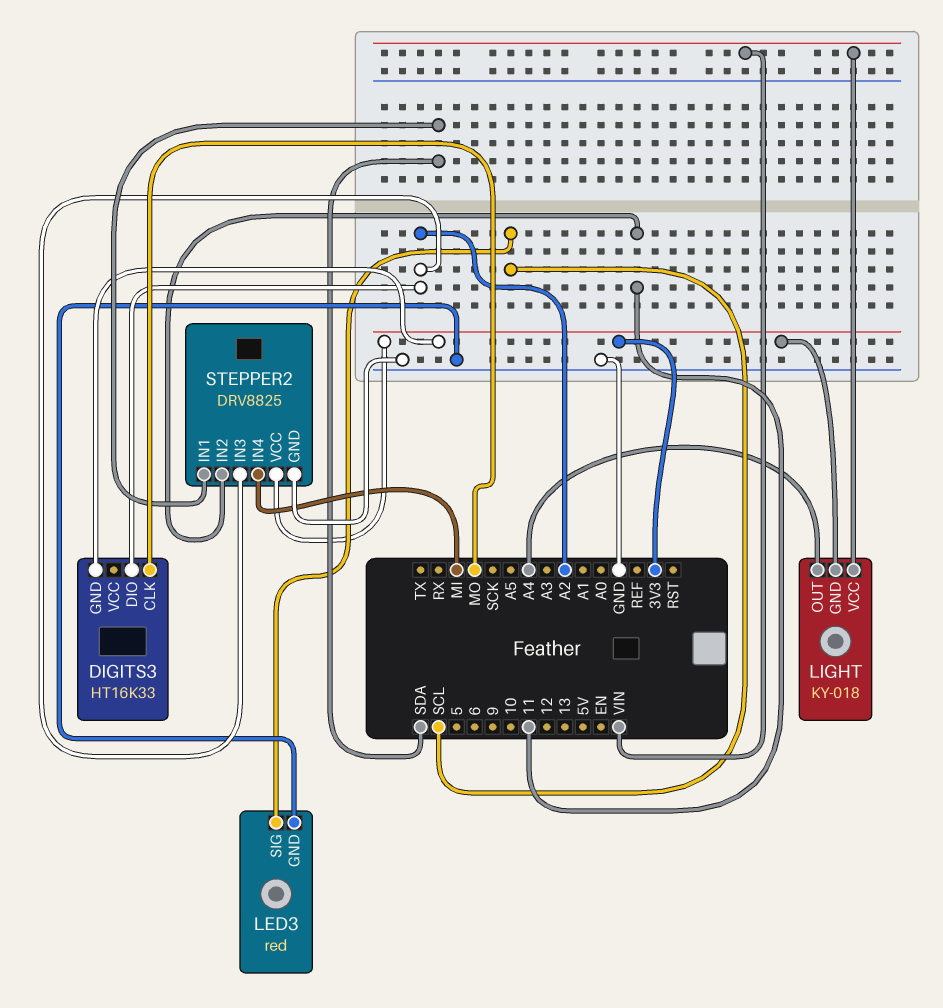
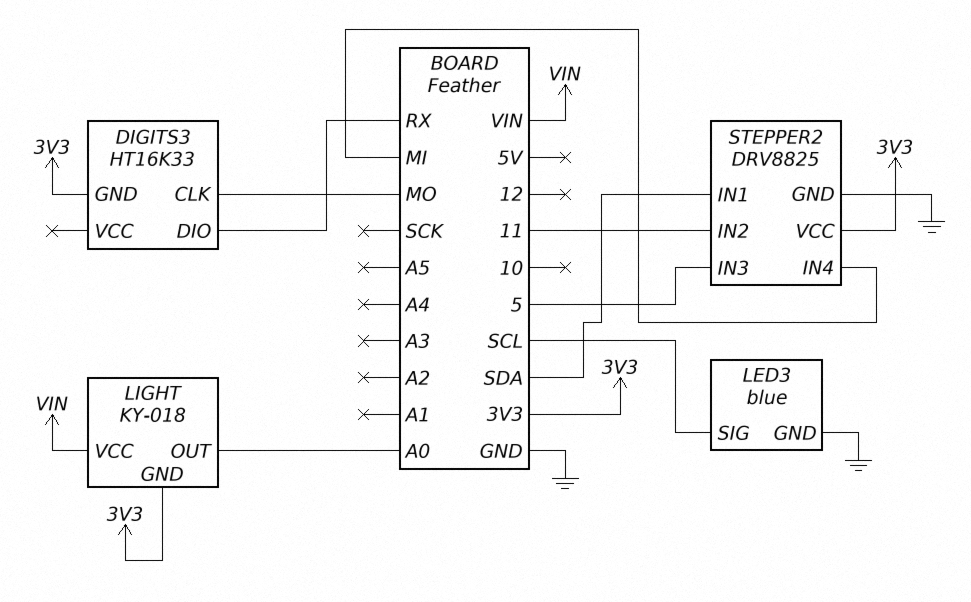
DIGITS3 pin DIO: A2 -> RX
LED3: red -> blue
LIGHT pin OUT: A4 -> A0
STEPPER2 pin IN3: A2 -> 5

